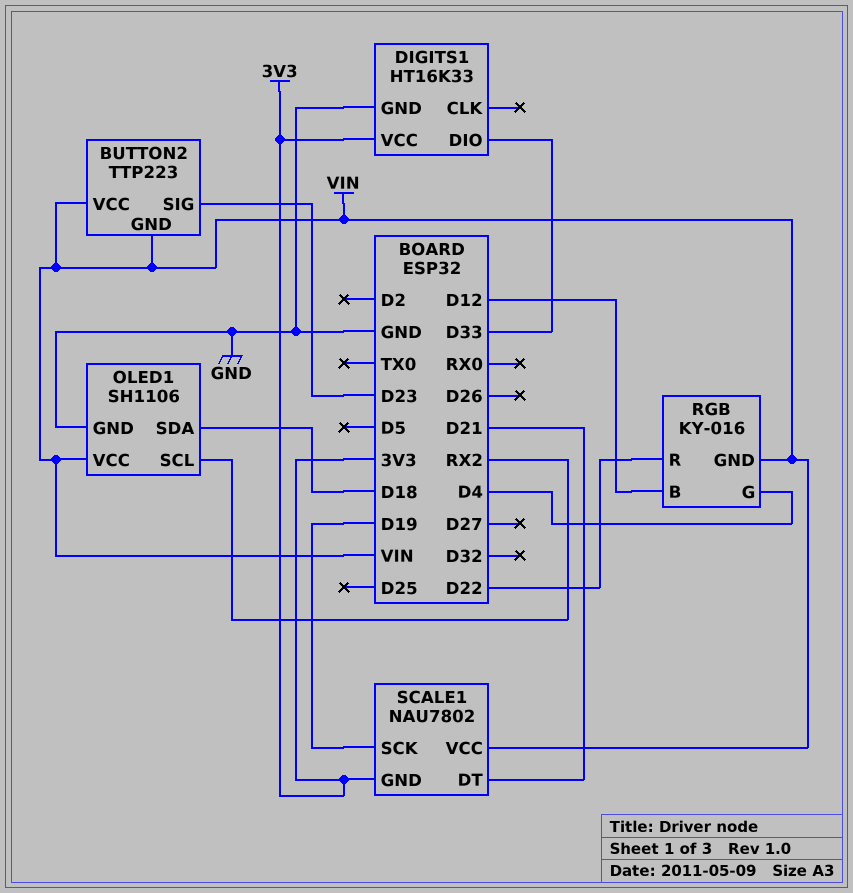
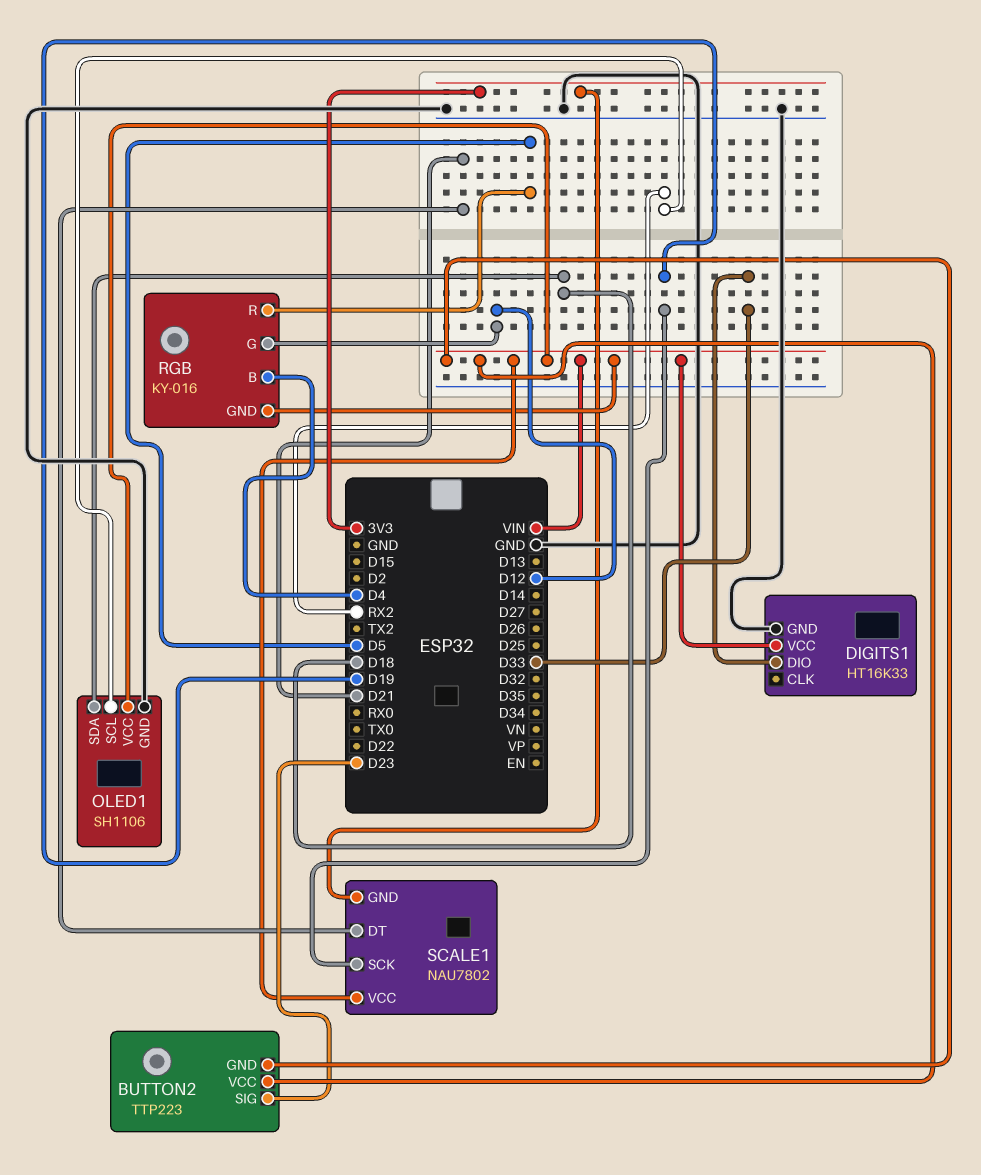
DIGITS1 pin VCC: 3V3 -> VIN
RGB pin B: D12 -> D4
RGB pin G: D4 -> D12
RGB pin R: D22 -> D5

